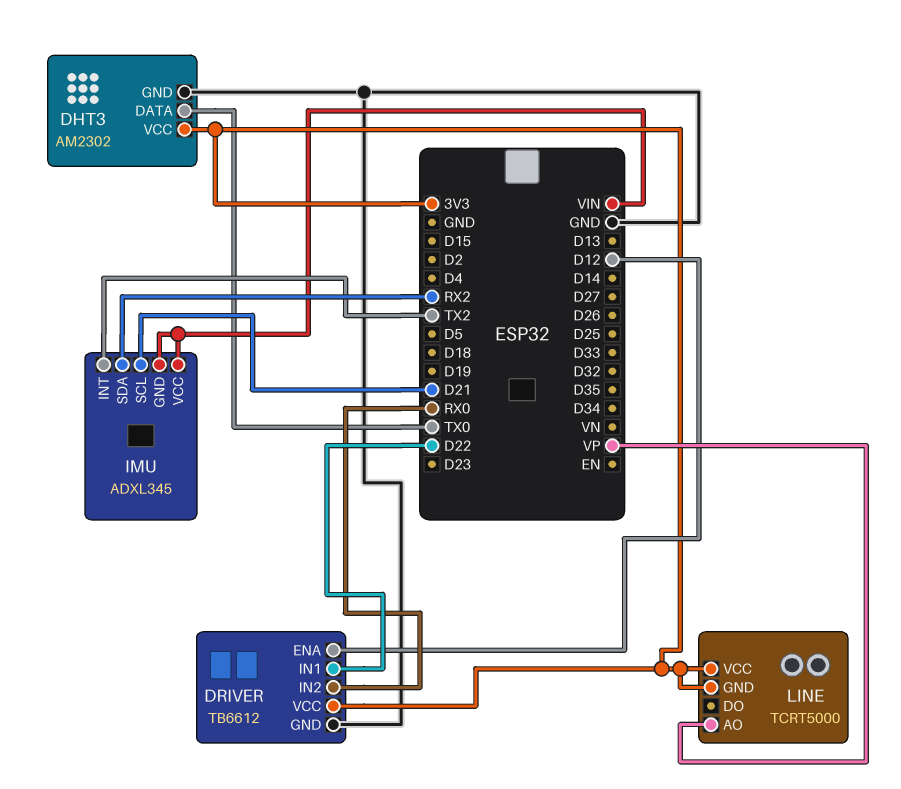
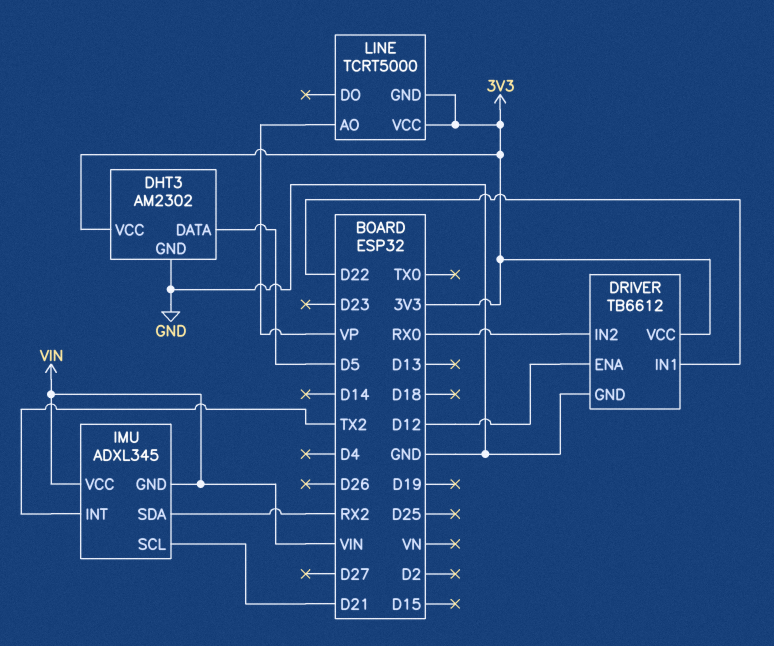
DHT3 pin DATA: TX0 -> D5

